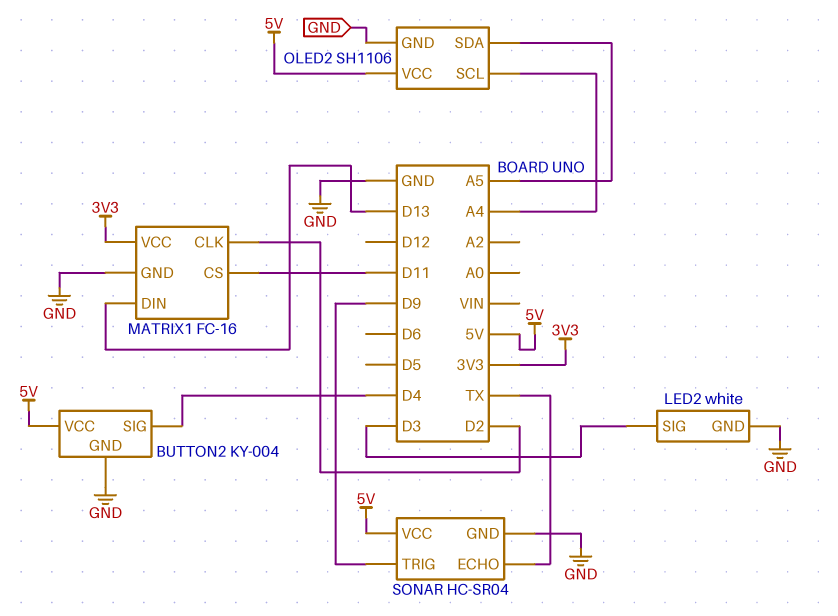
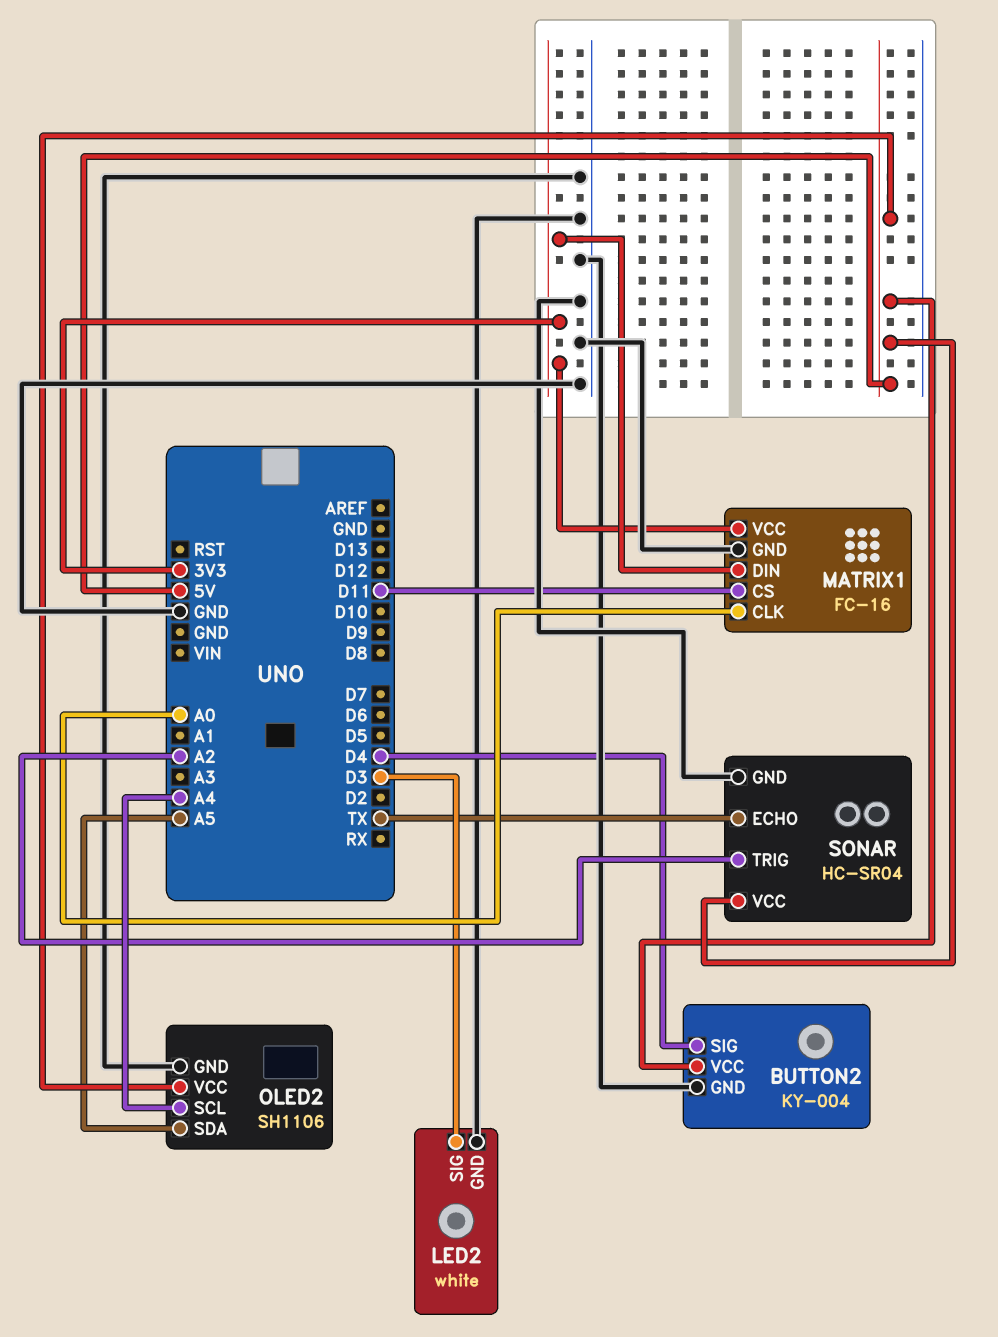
MATRIX1 pin CLK: D2 -> A0
MATRIX1 pin DIN: D13 -> 3V3
SONAR pin TRIG: D9 -> A2

